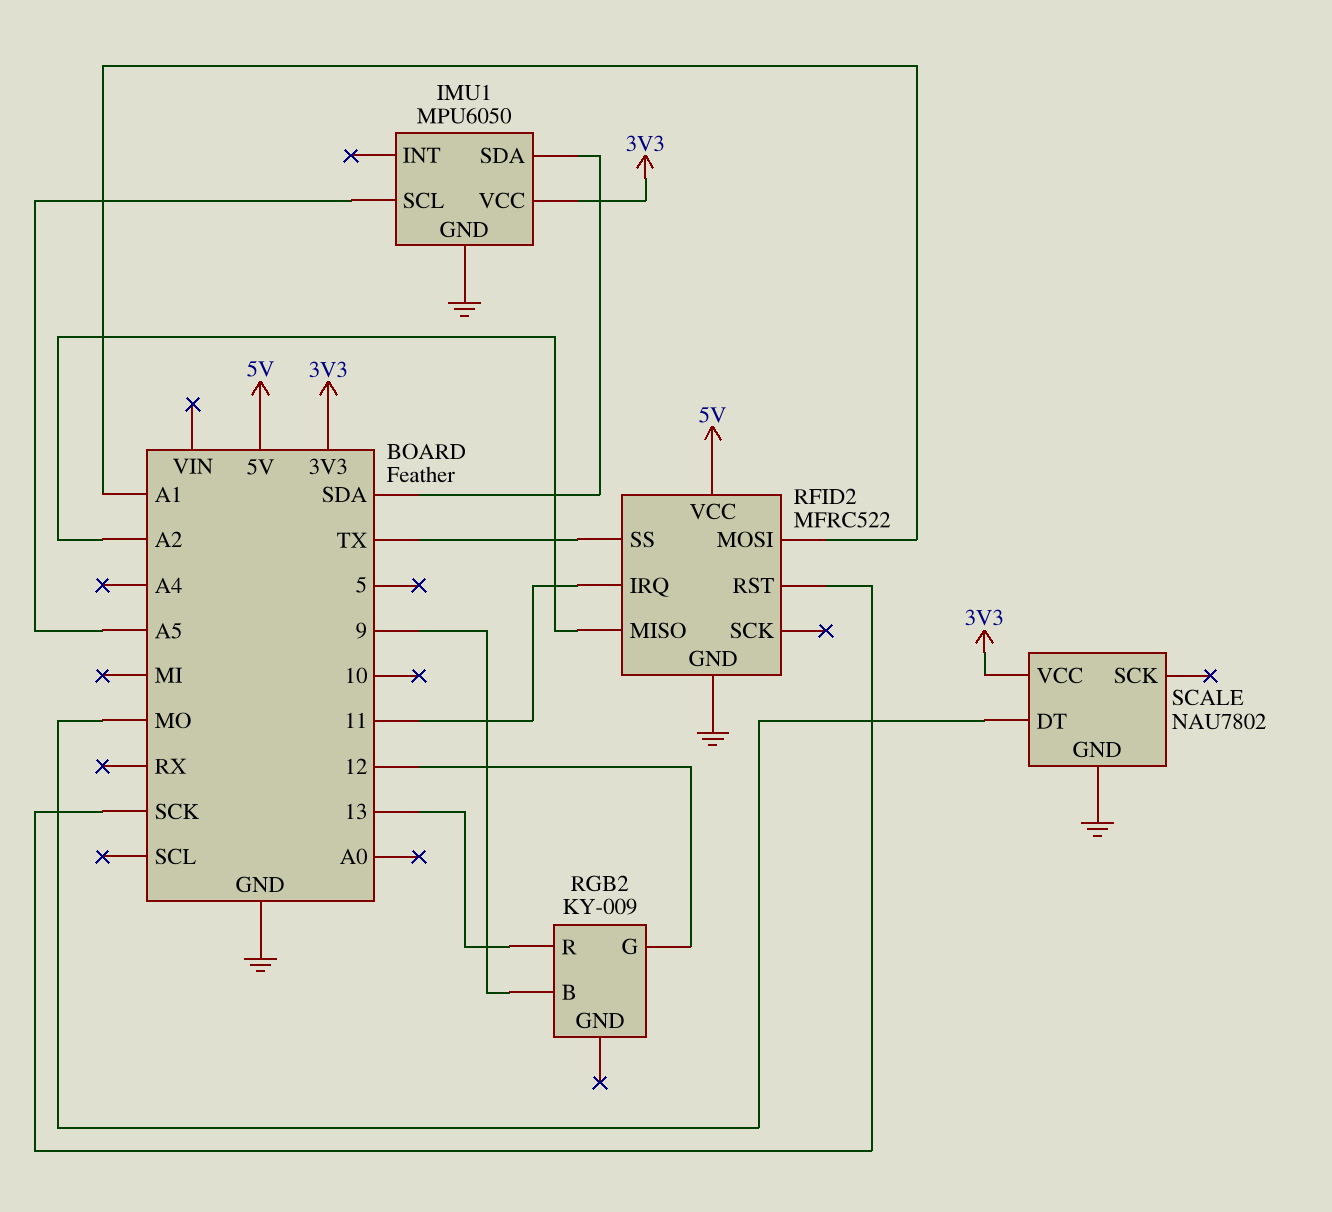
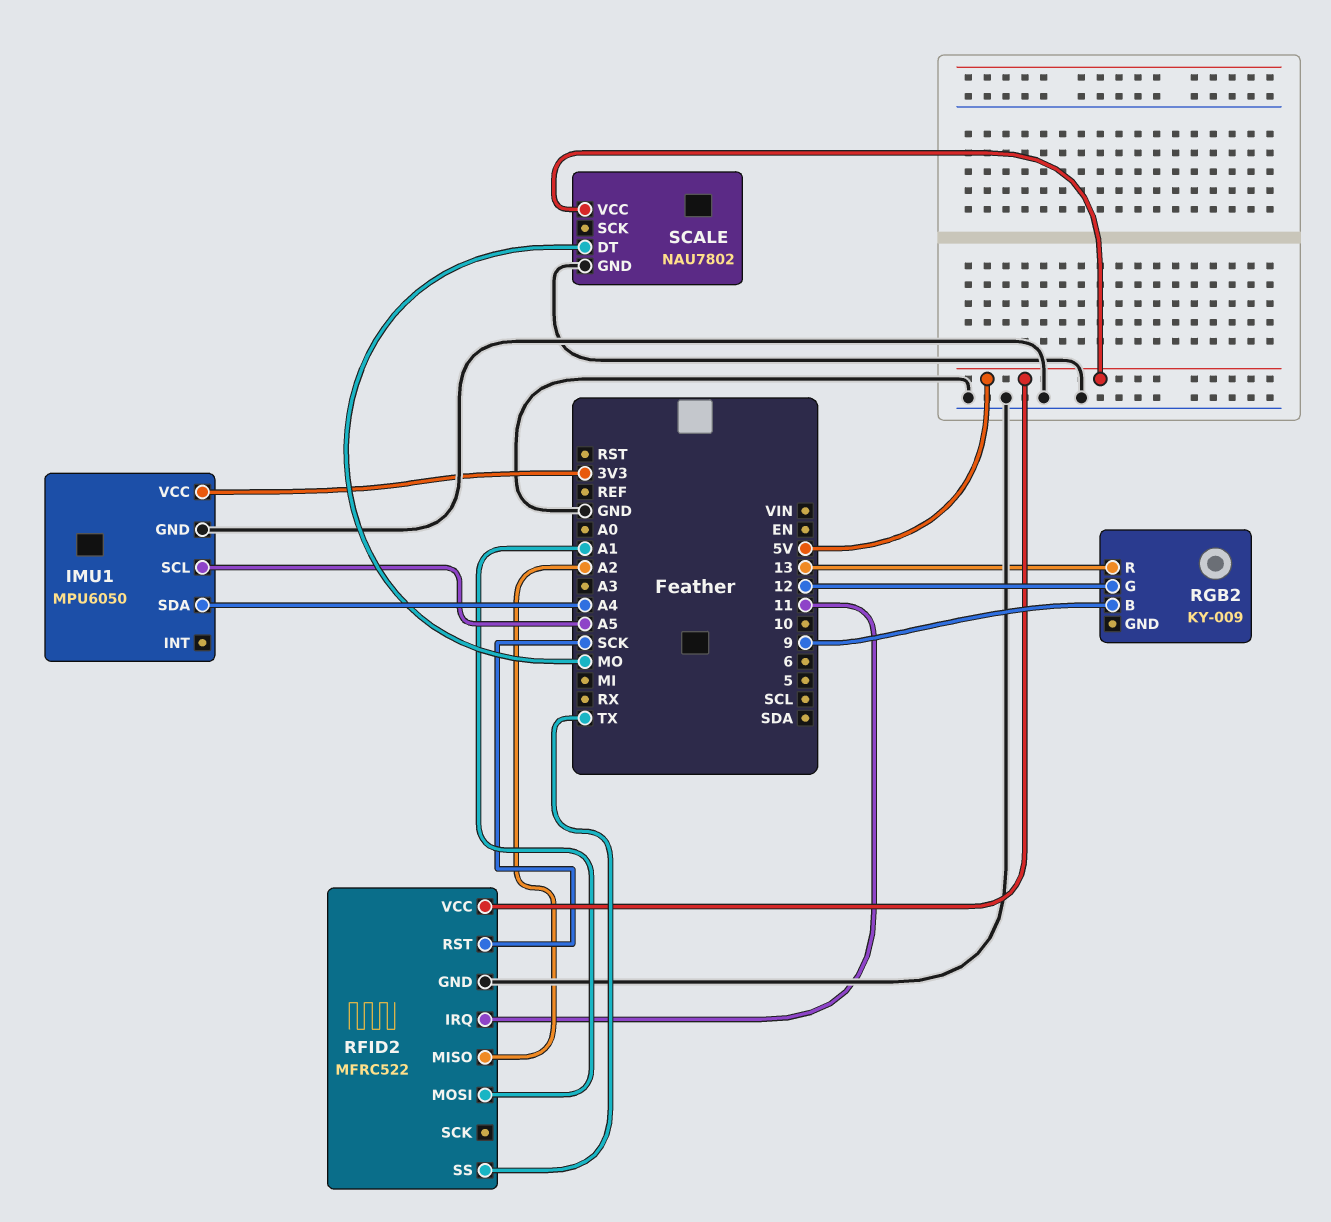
IMU1 pin SDA: SDA -> A4
SCALE pin VCC: 3V3 -> 5V

